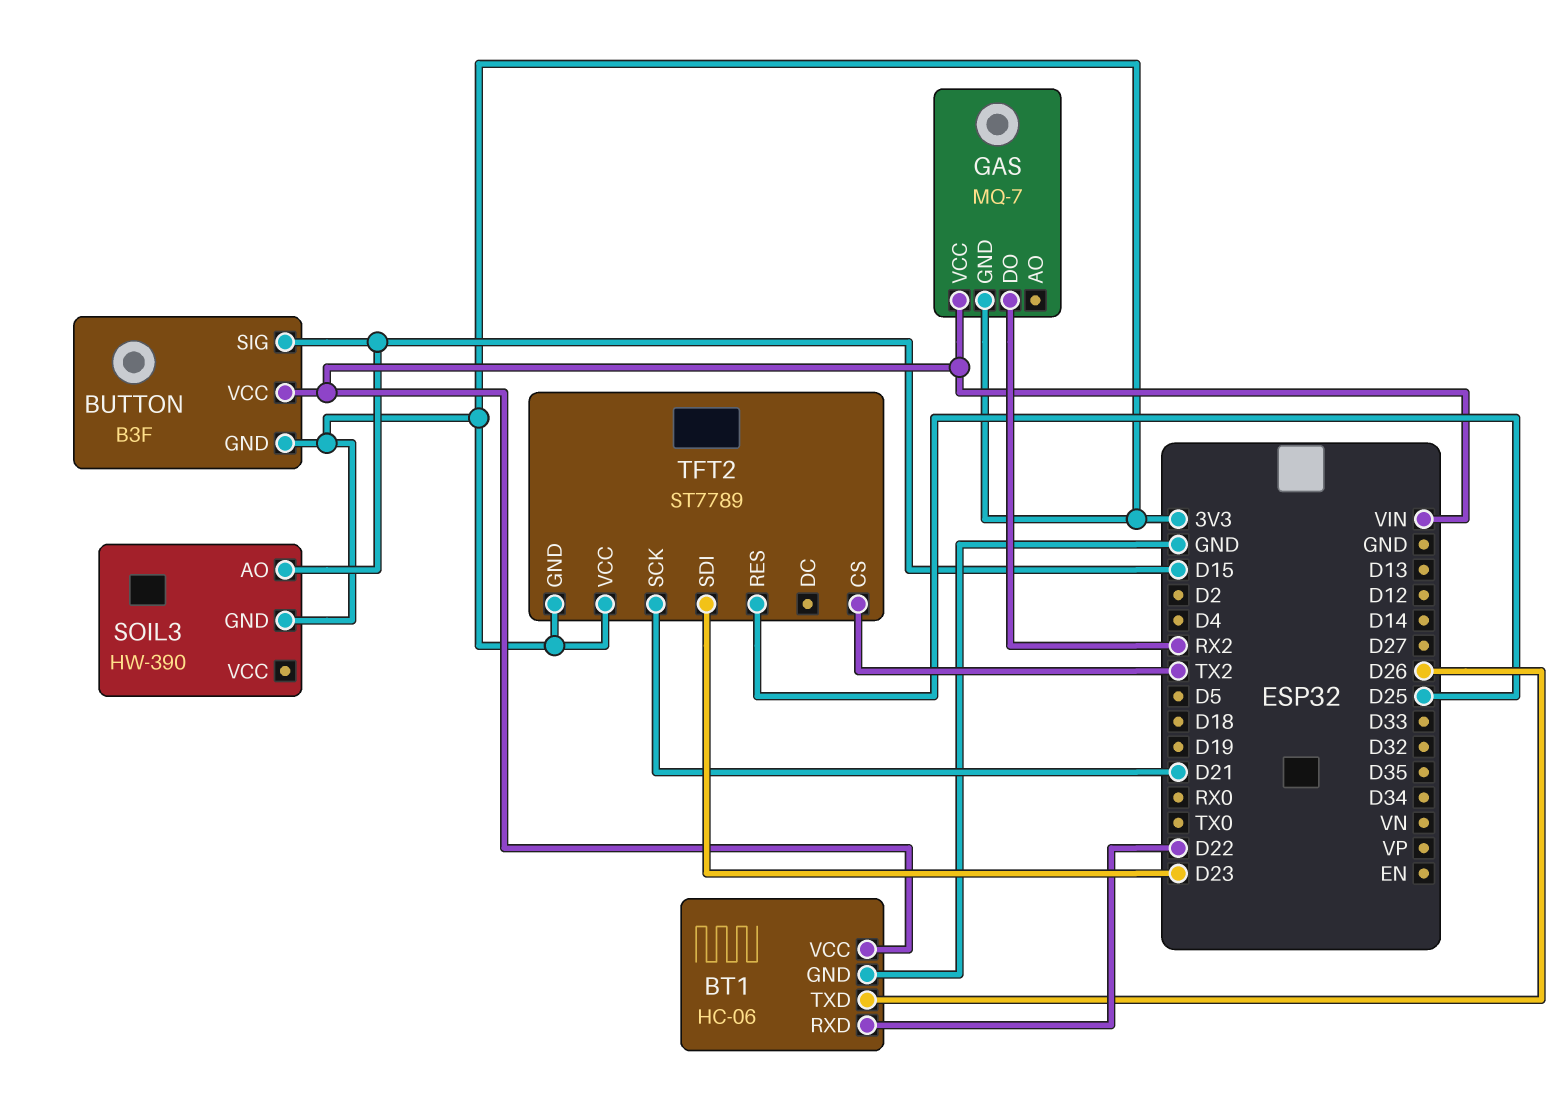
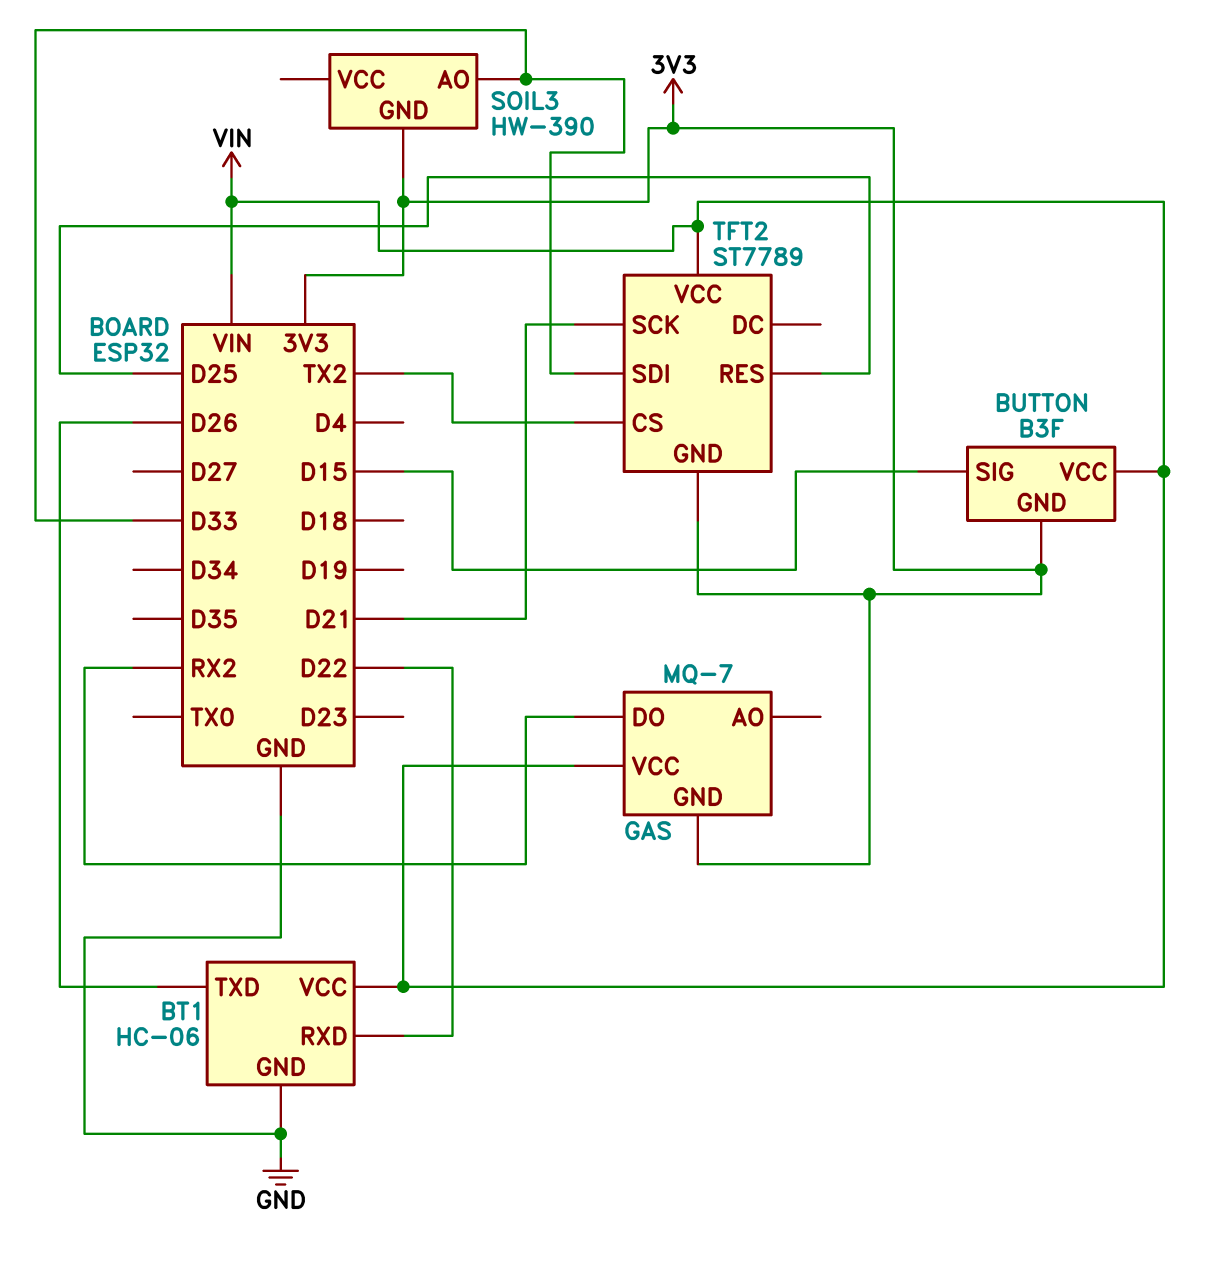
SOIL3 pin AO: D15 -> D33
TFT2 pin SDI: D23 -> D33
TFT2 pin VCC: 3V3 -> VIN

